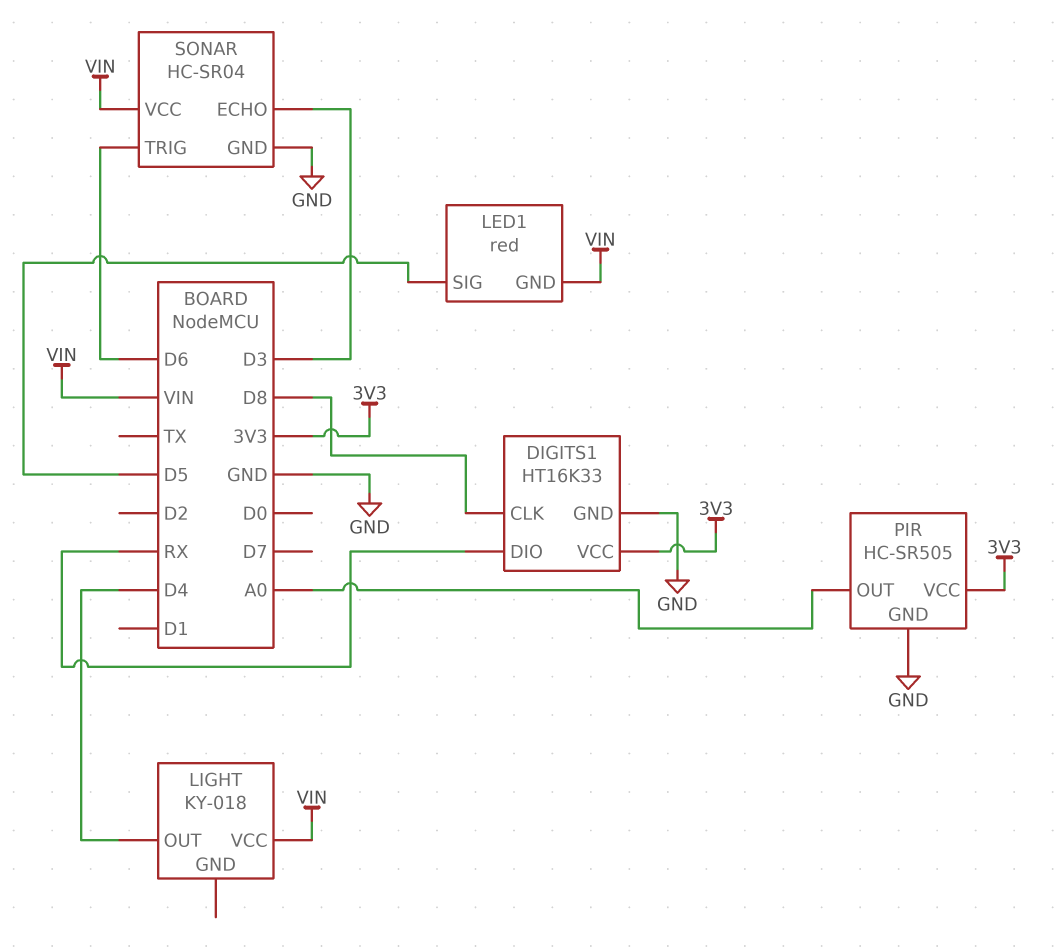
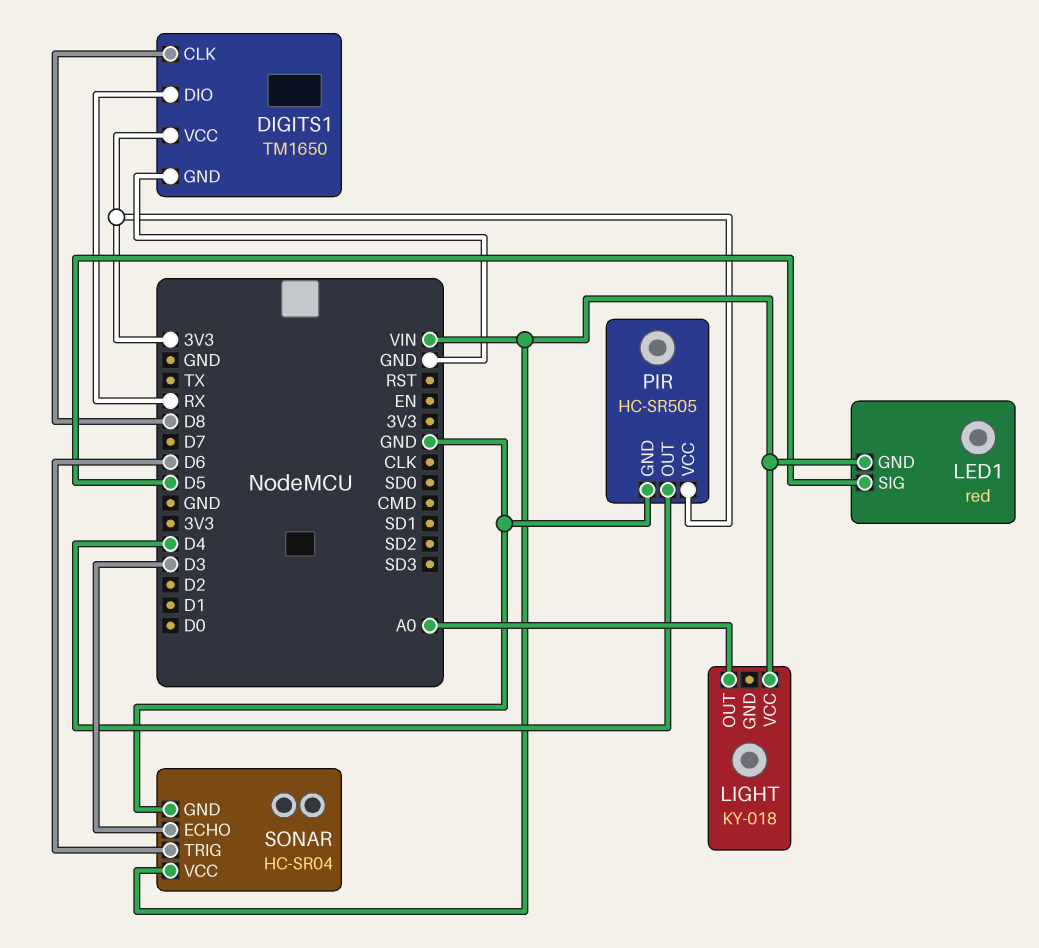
DIGITS1: HT16K33 -> TM1650
LIGHT pin OUT: D4 -> A0
PIR pin OUT: A0 -> D4

